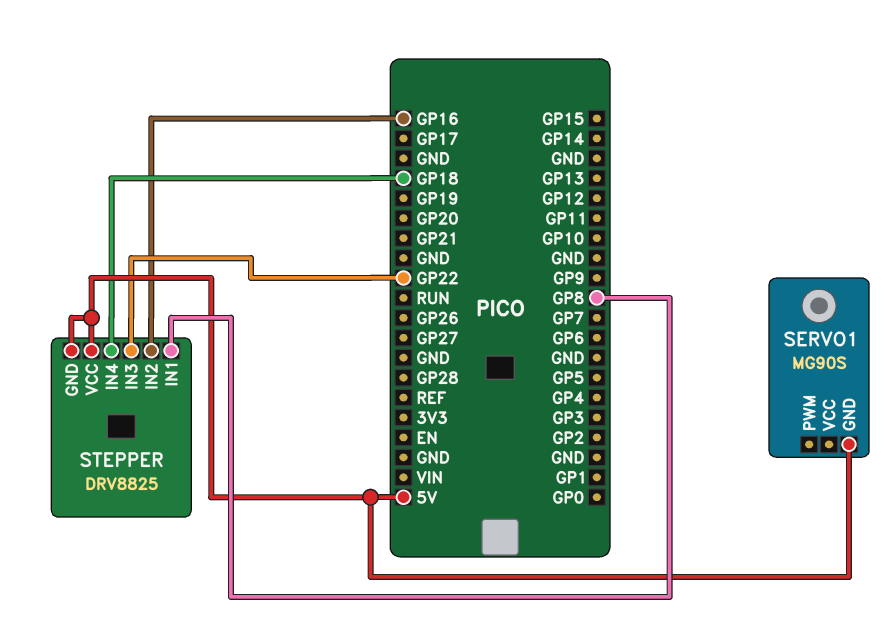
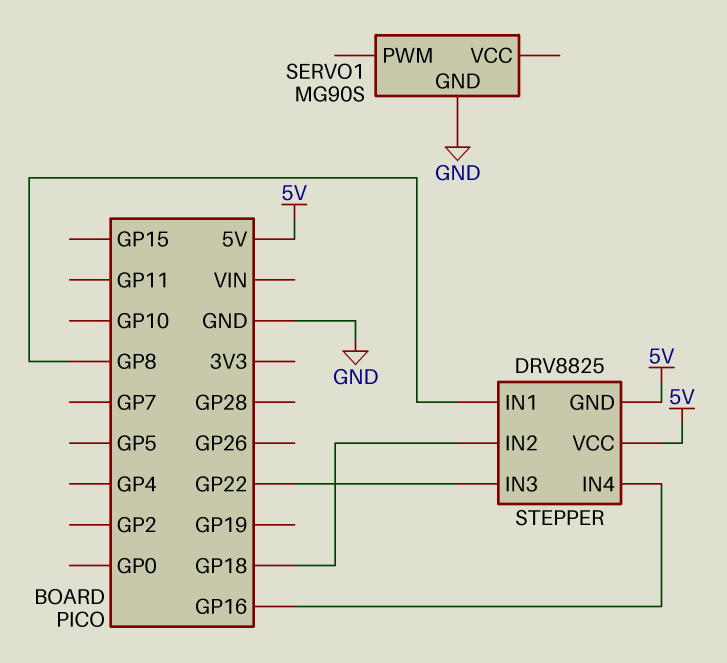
SERVO1 pin GND: 5V -> GND
STEPPER pin IN2: GP16 -> GP18
STEPPER pin IN4: GP18 -> GP16

